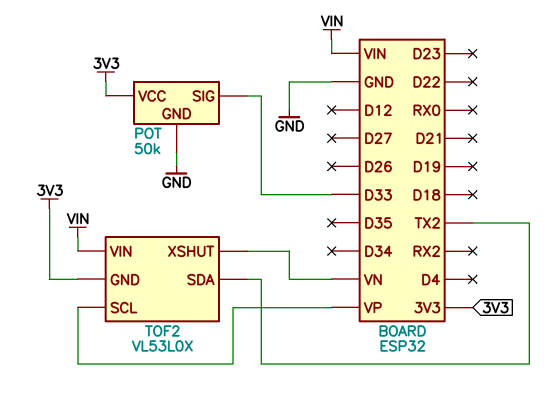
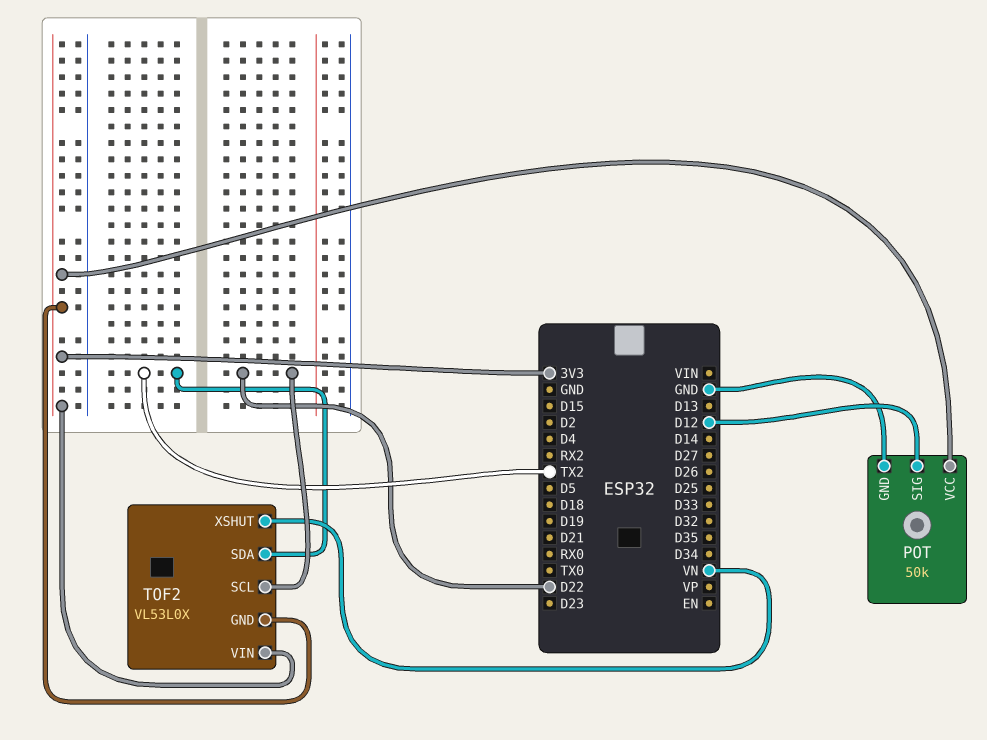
POT pin SIG: D33 -> D12
TOF2 pin SCL: VP -> D22
TOF2 pin VIN: VIN -> 3V3

